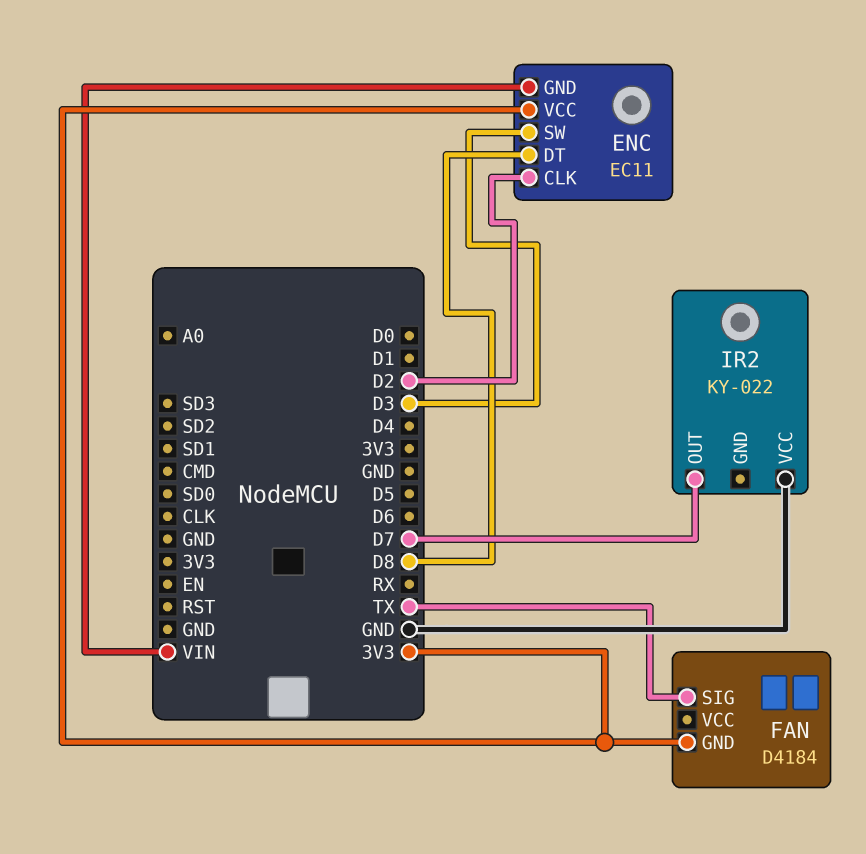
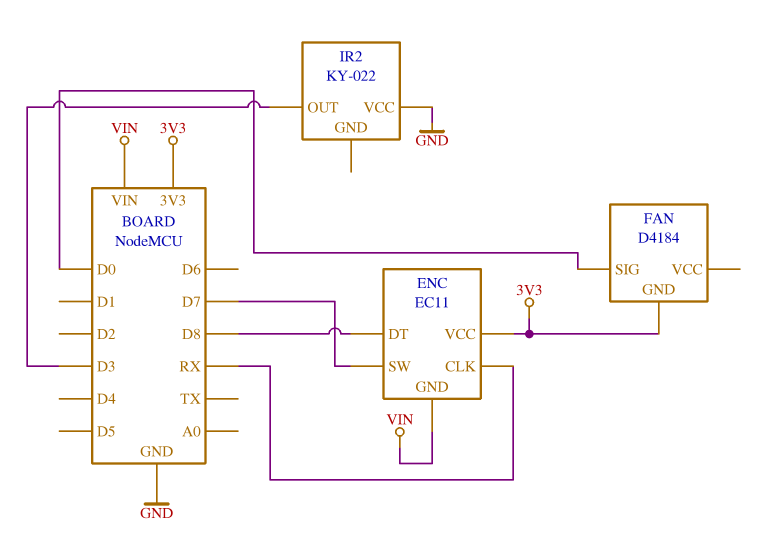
ENC pin CLK: D2 -> RX
ENC pin SW: D3 -> D7
FAN pin SIG: TX -> D0
IR2 pin OUT: D7 -> D3

